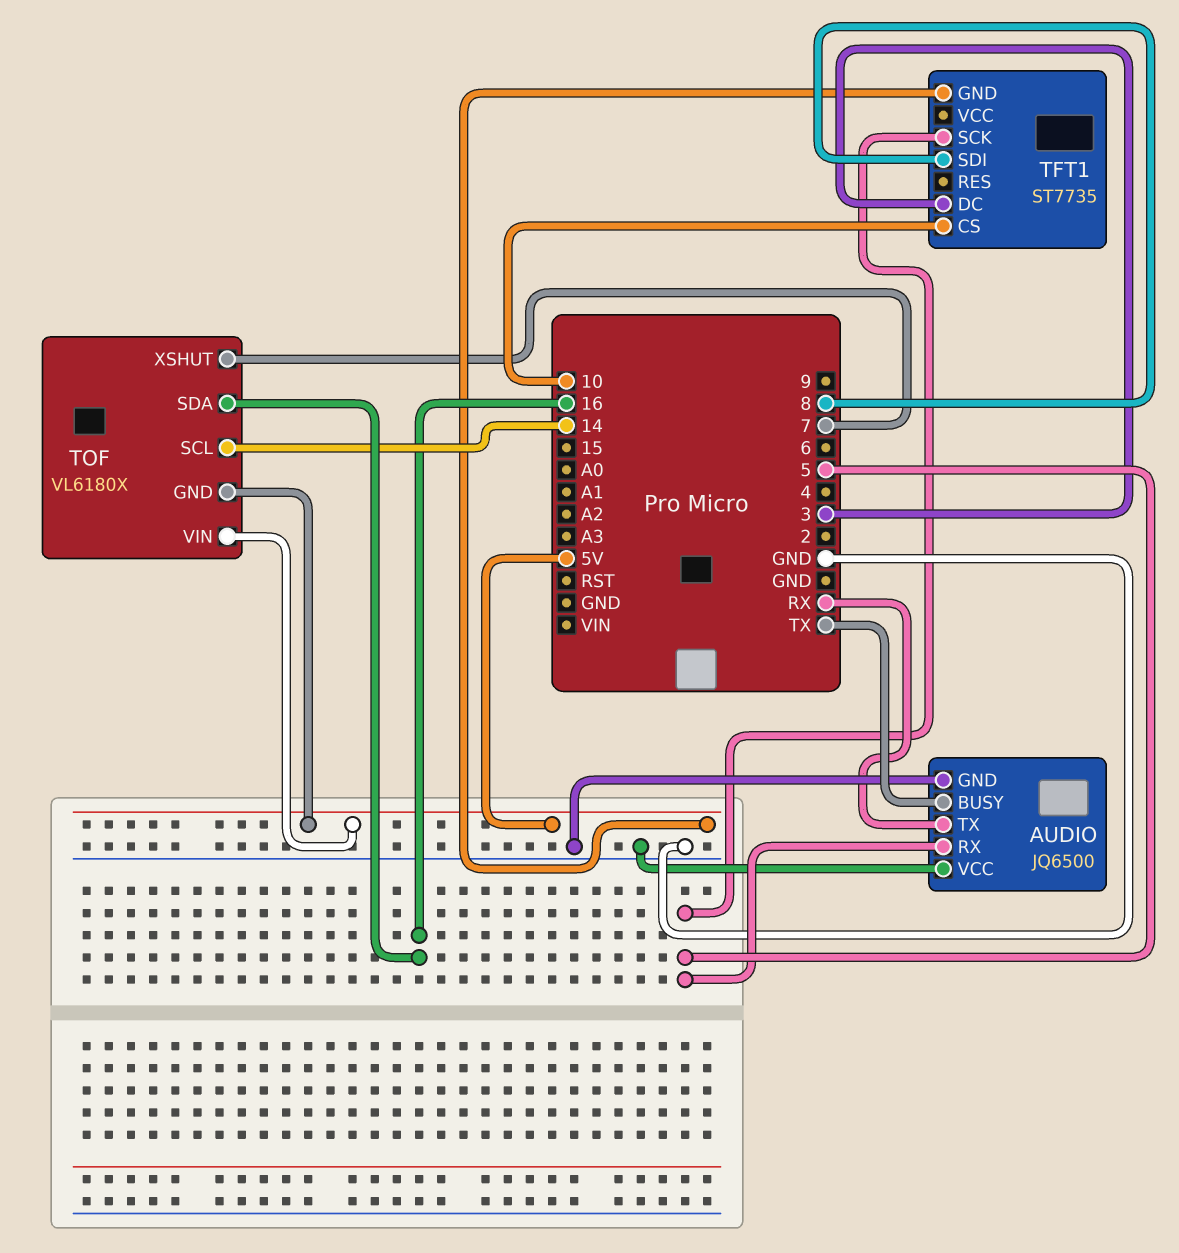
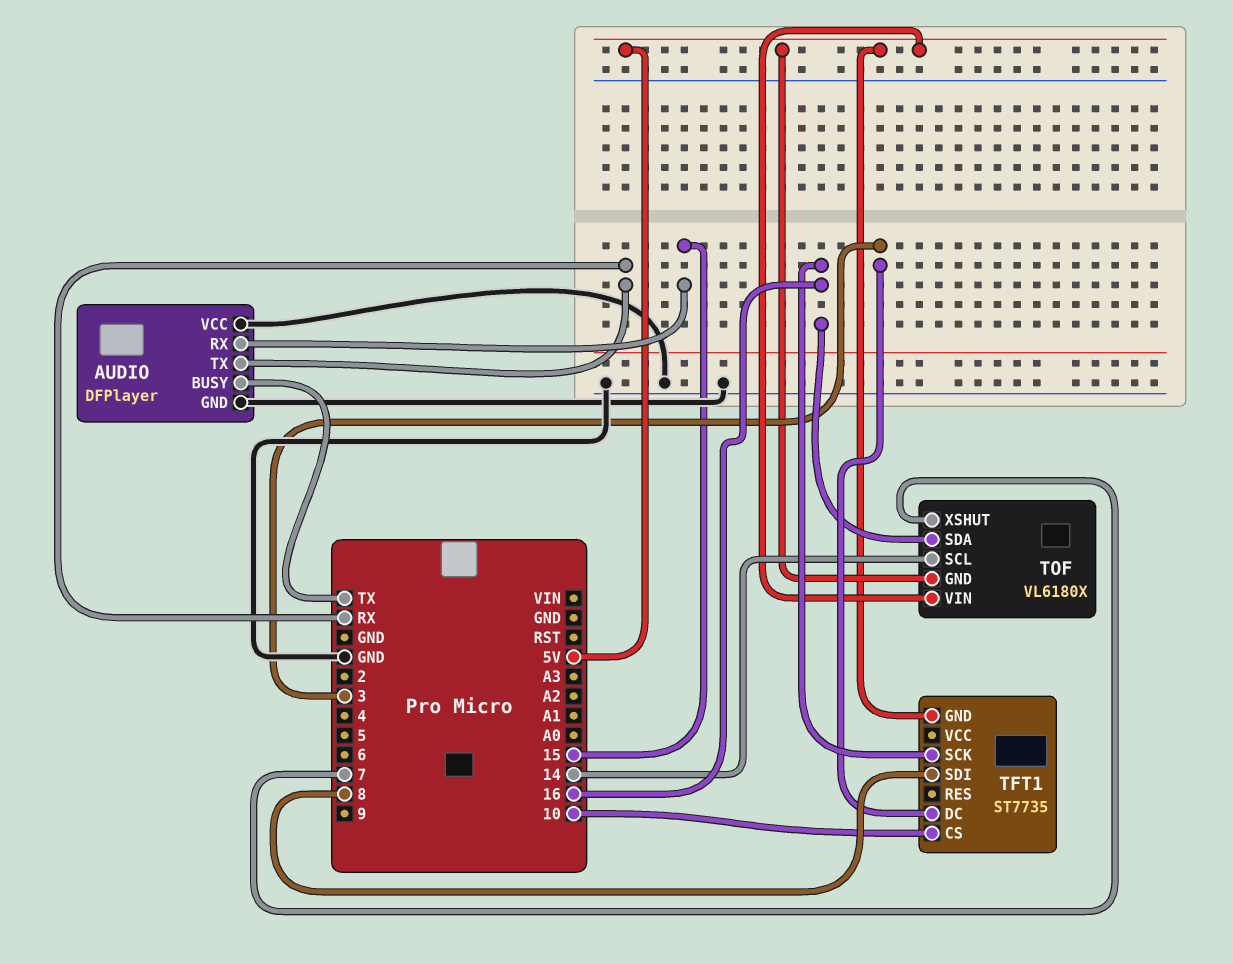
AUDIO: JQ6500 -> DFPlayer
AUDIO pin RX: 5 -> 15
TFT1 pin SCK: 5 -> 16

